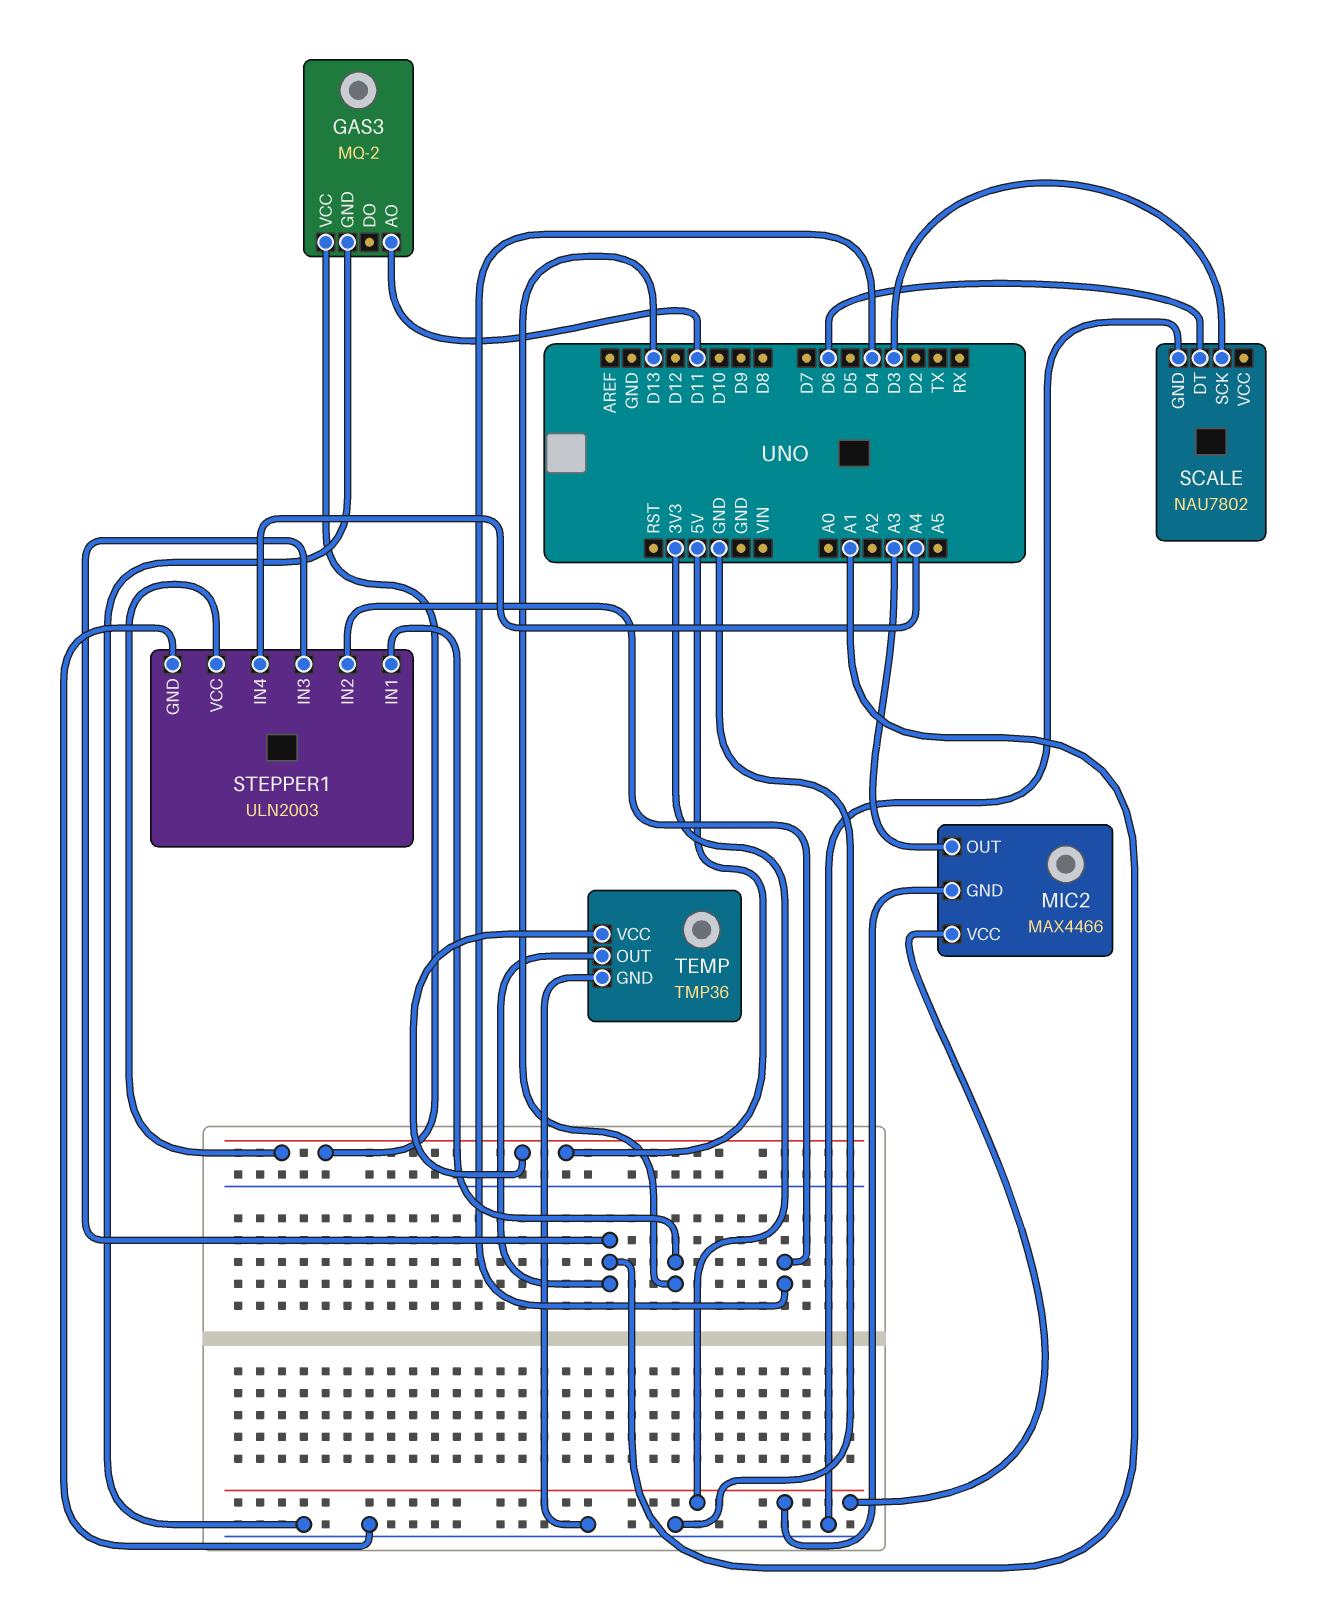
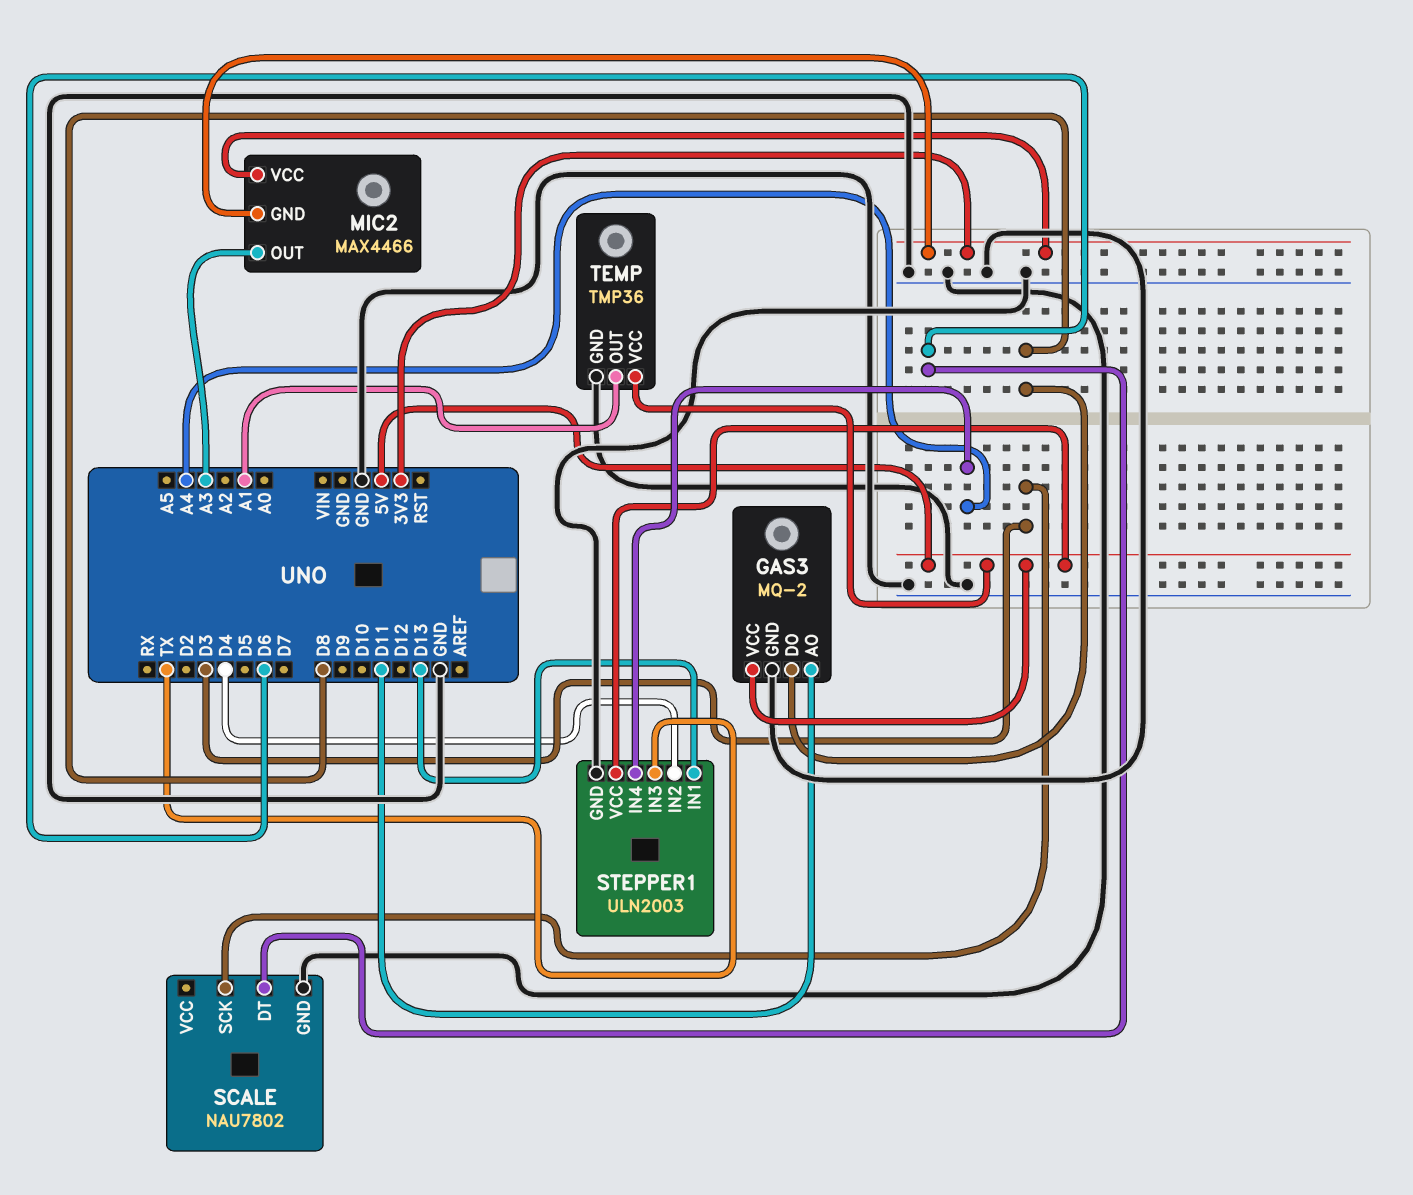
GAS3 pin DO: none -> D8
STEPPER1 pin IN3: A1 -> TX

